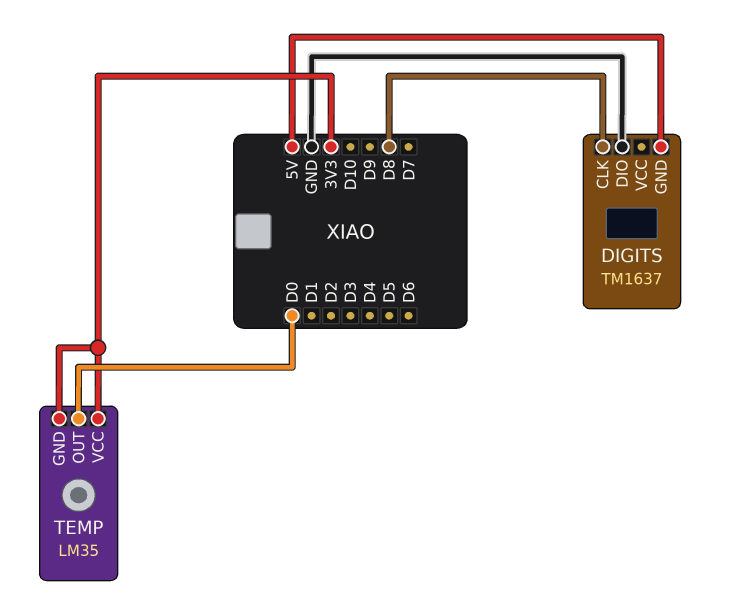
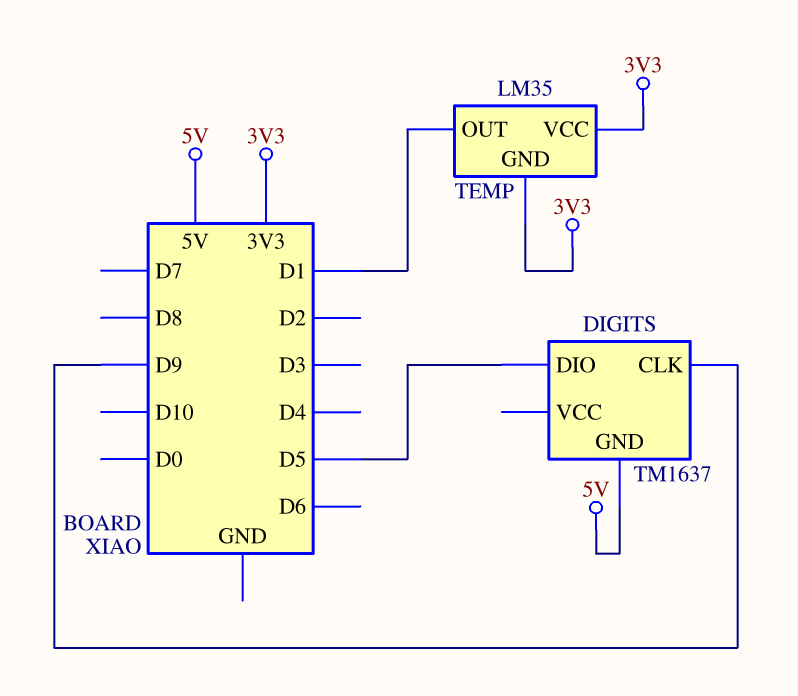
DIGITS pin CLK: D8 -> D9
DIGITS pin DIO: GND -> D5
TEMP pin OUT: D0 -> D1

